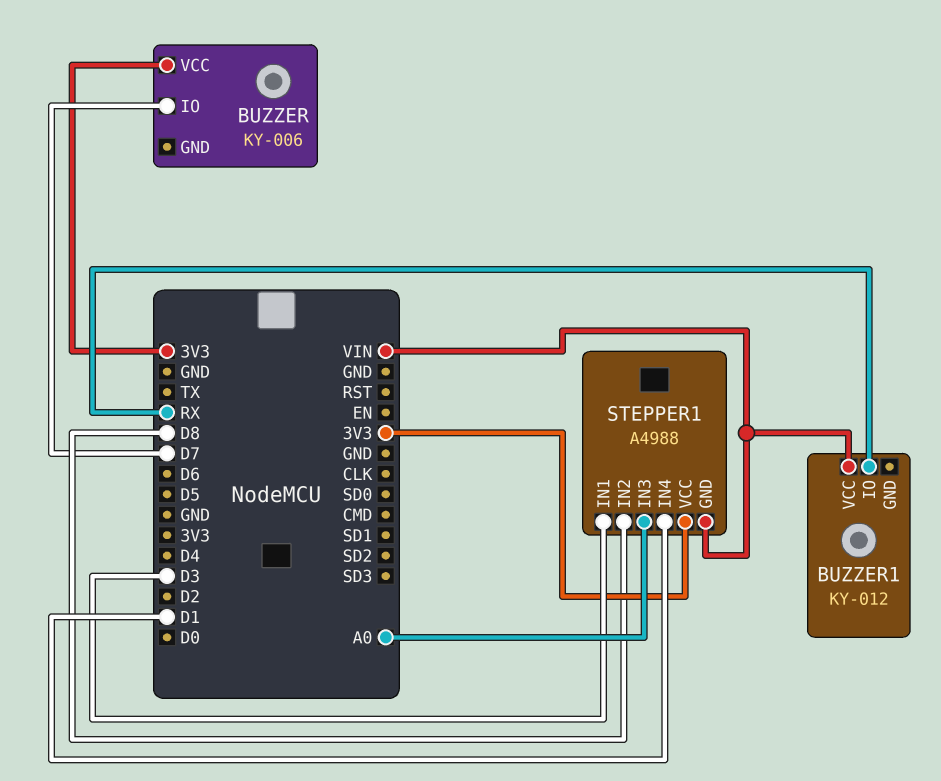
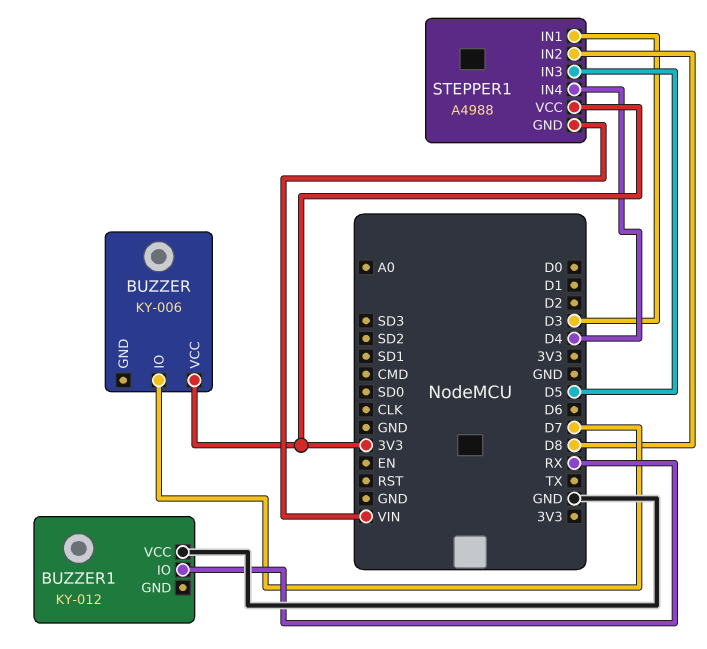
BUZZER1 pin VCC: VIN -> GND
STEPPER1 pin IN3: A0 -> D5
STEPPER1 pin IN4: D1 -> D4

